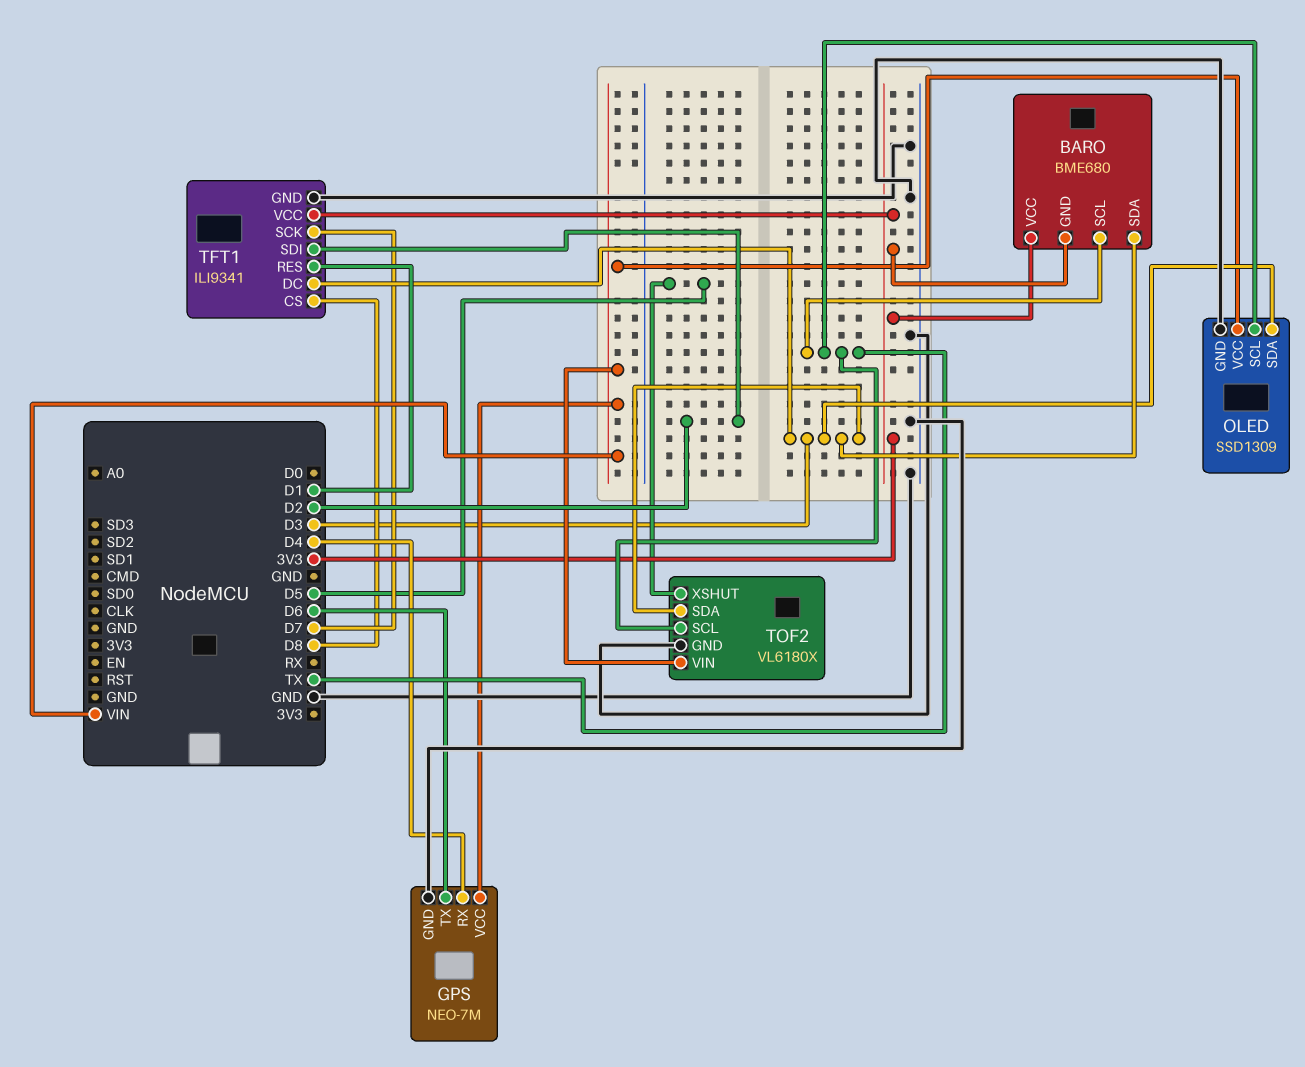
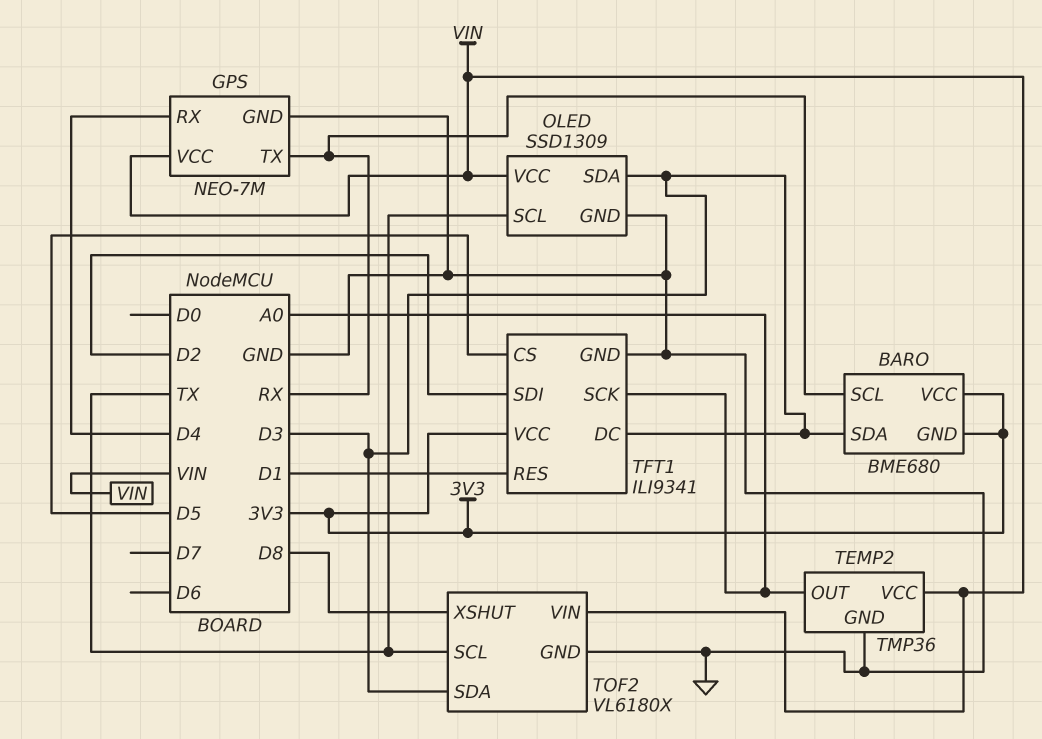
BARO pin SCL: TX -> RX
GPS pin TX: D6 -> RX
TEMP2: none -> TMP36
TEMP2 pin GND: none -> GND
TEMP2 pin OUT: none -> A0
TEMP2 pin VCC: none -> VIN
TFT1 pin CS: D8 -> D5
TFT1 pin SCK: D7 -> A0
TOF2 pin XSHUT: D5 -> D8

